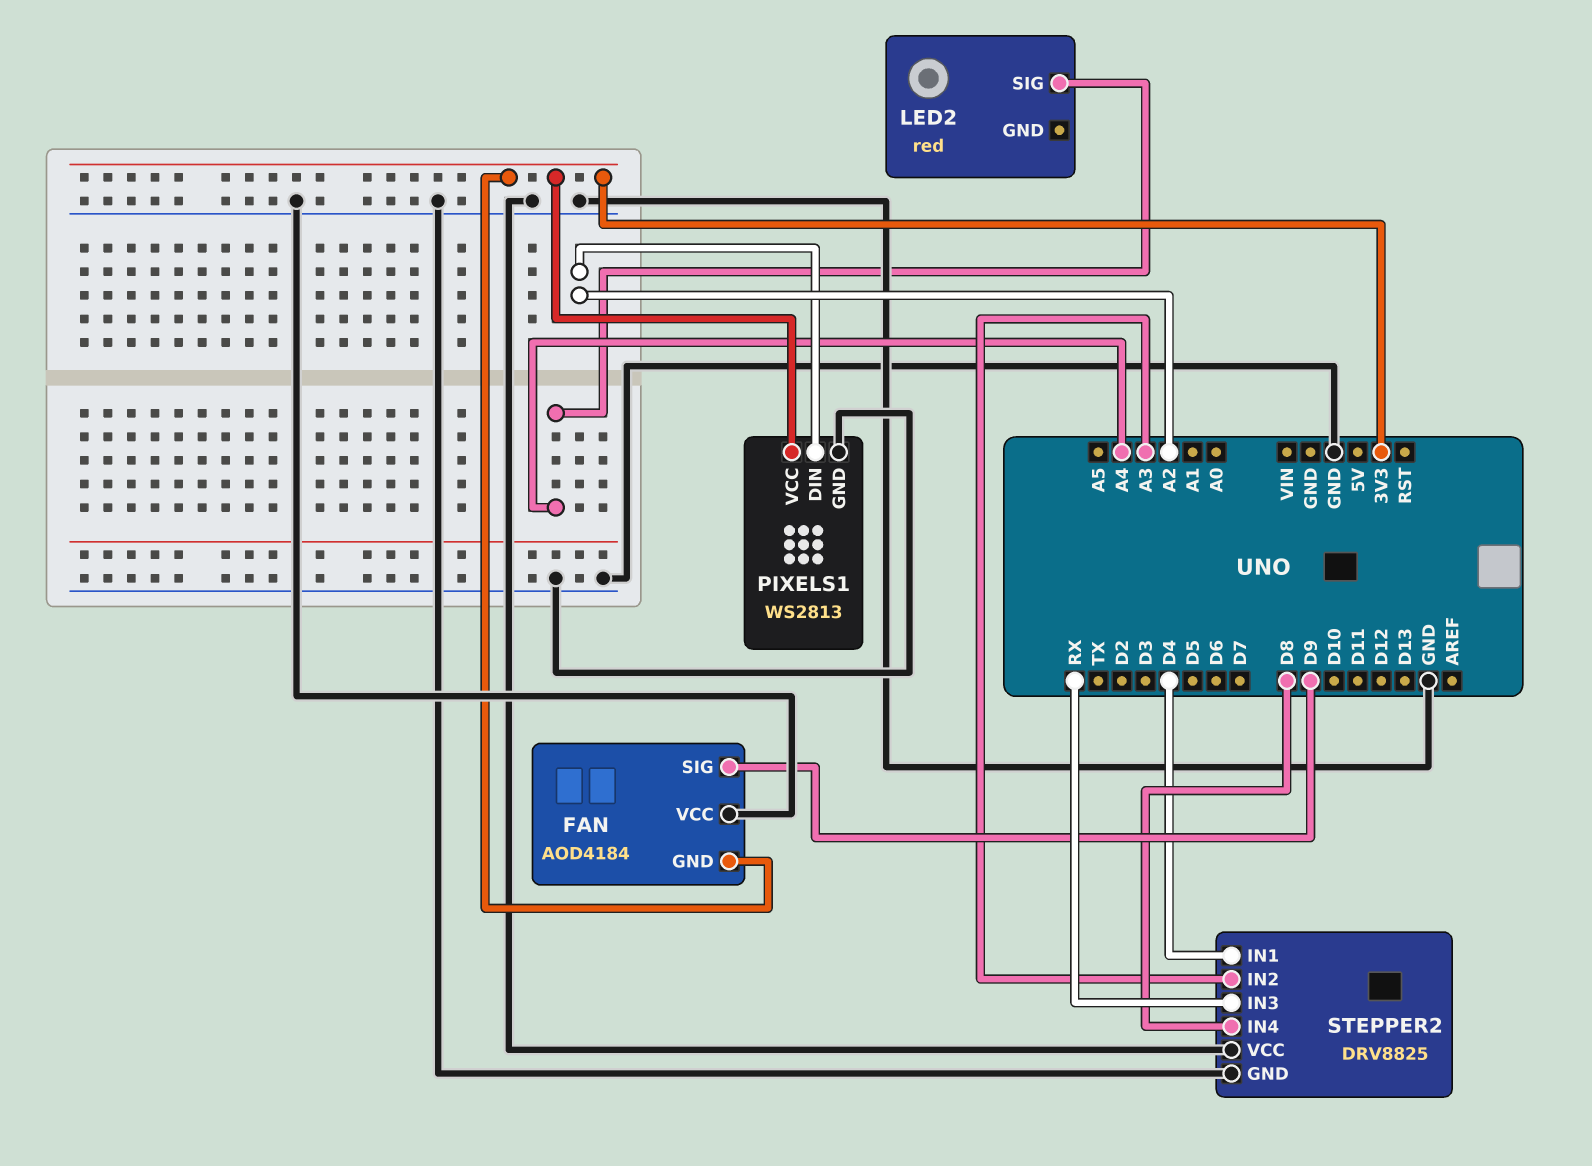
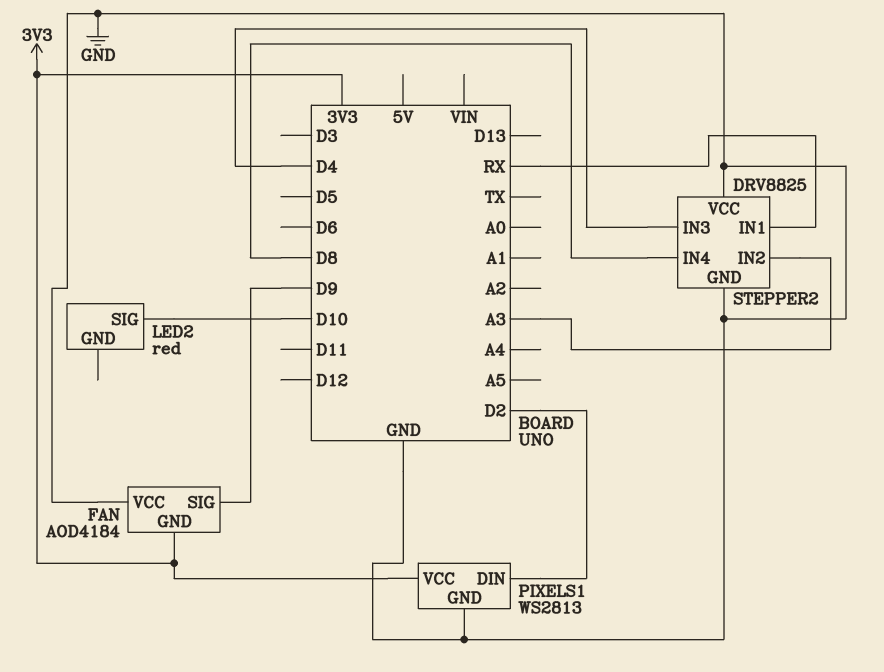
LED2 pin SIG: A4 -> D10
PIXELS1 pin DIN: A2 -> D2
STEPPER2 pin IN1: D4 -> RX
STEPPER2 pin IN3: RX -> D4

